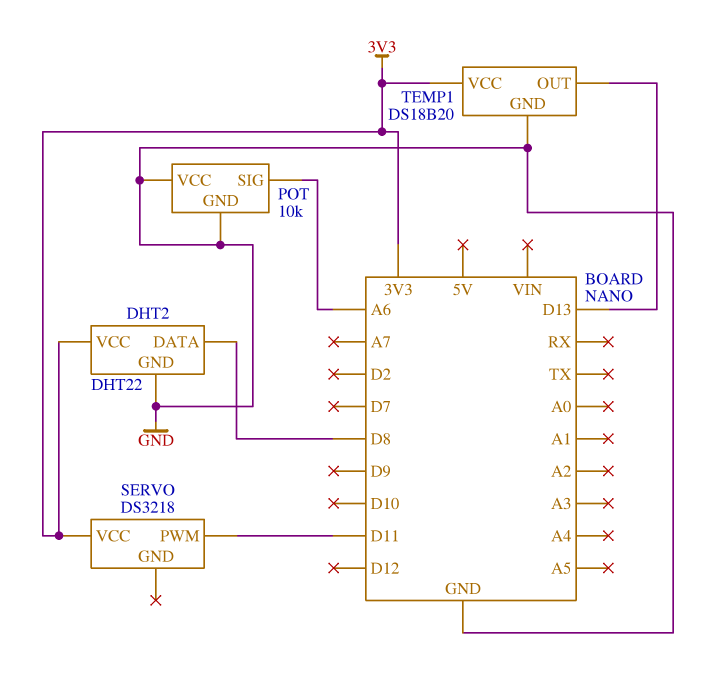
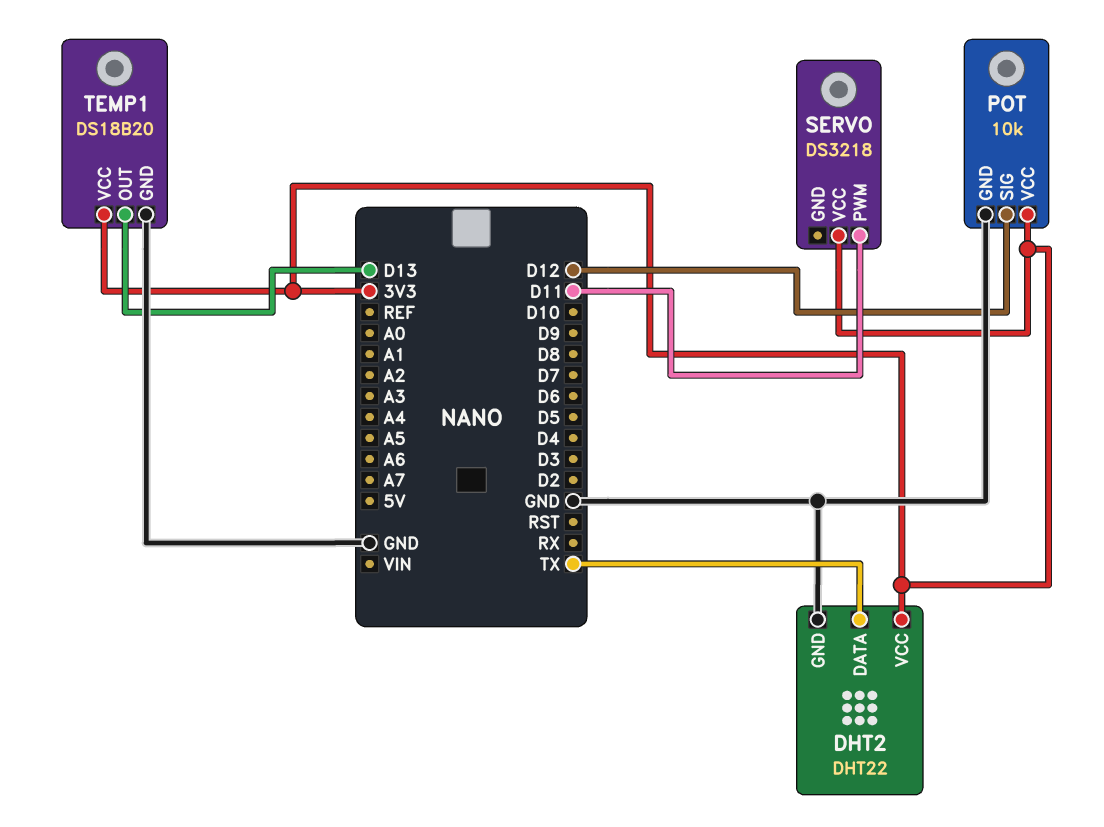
DHT2 pin DATA: D8 -> TX
POT pin SIG: A6 -> D12
POT pin VCC: GND -> 3V3

